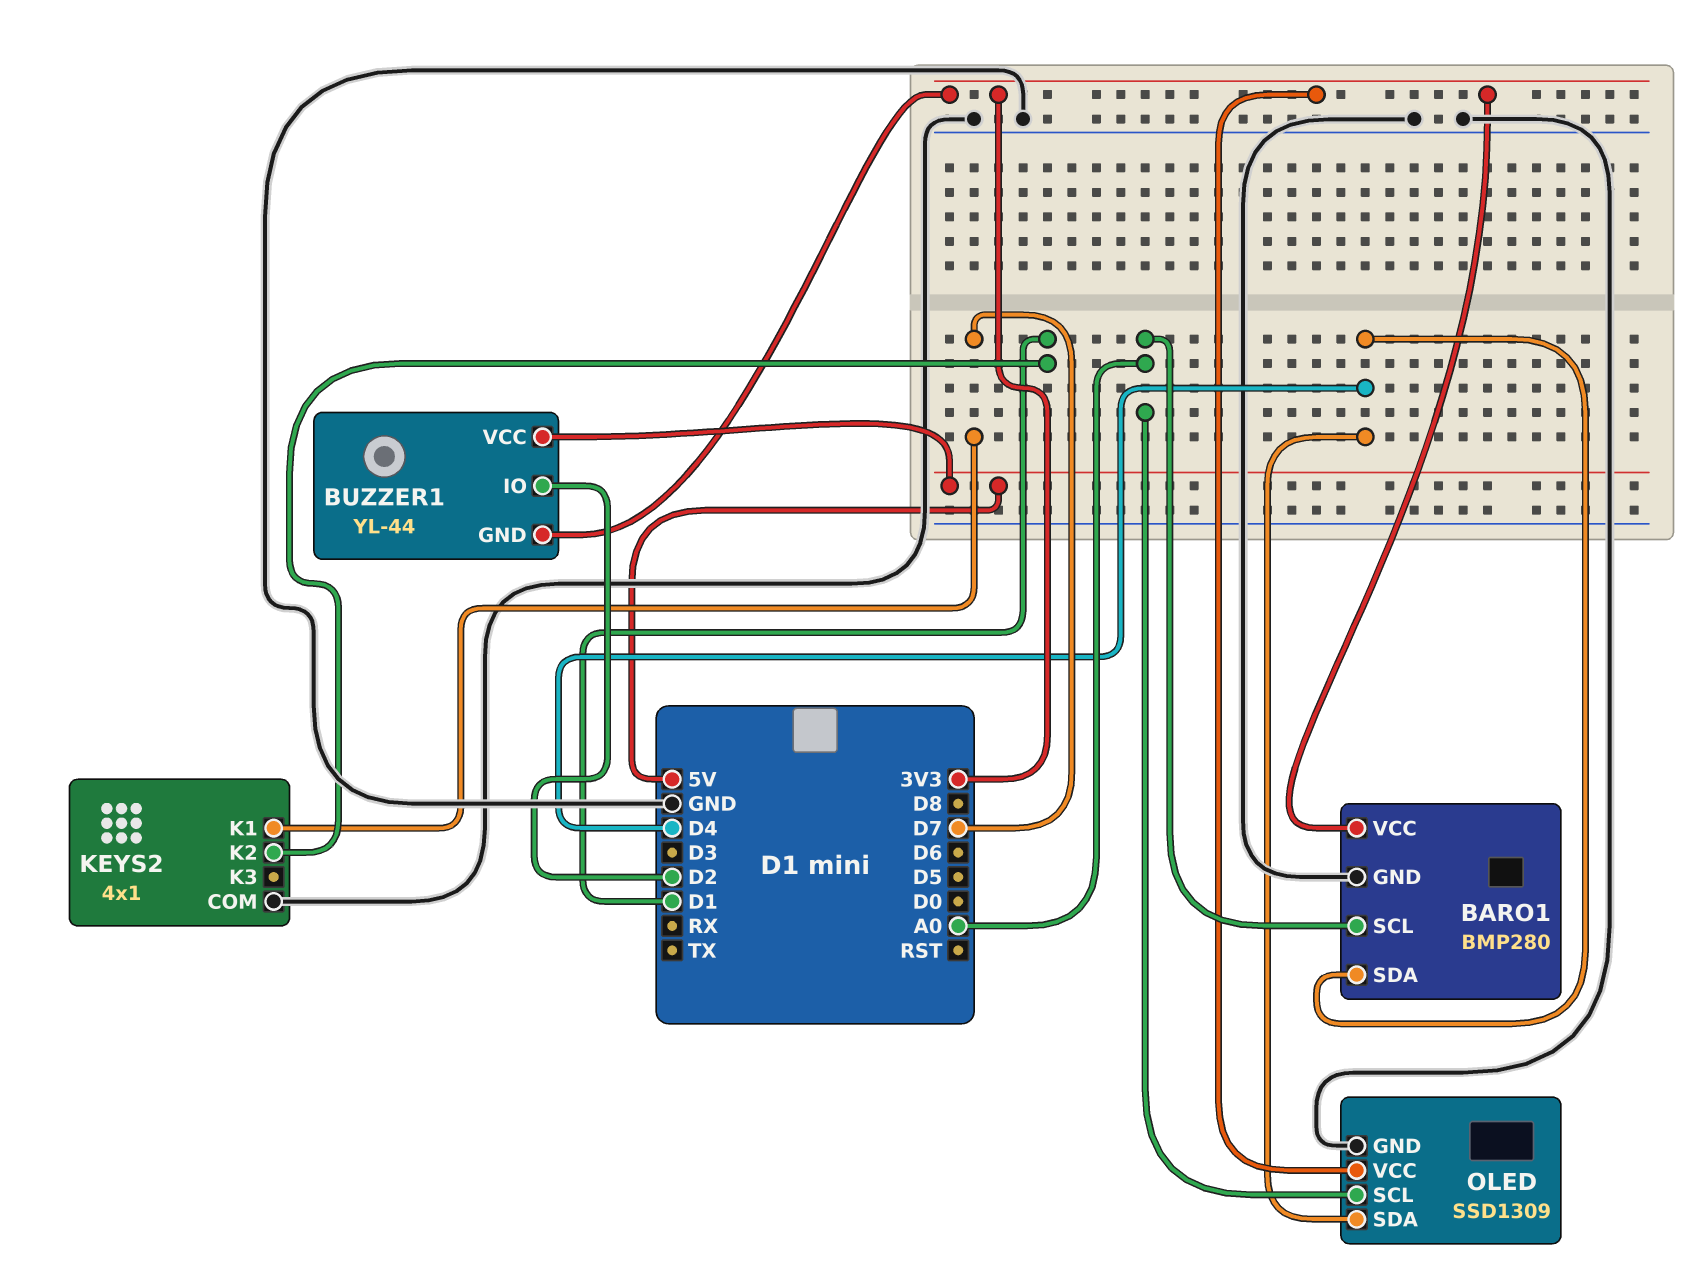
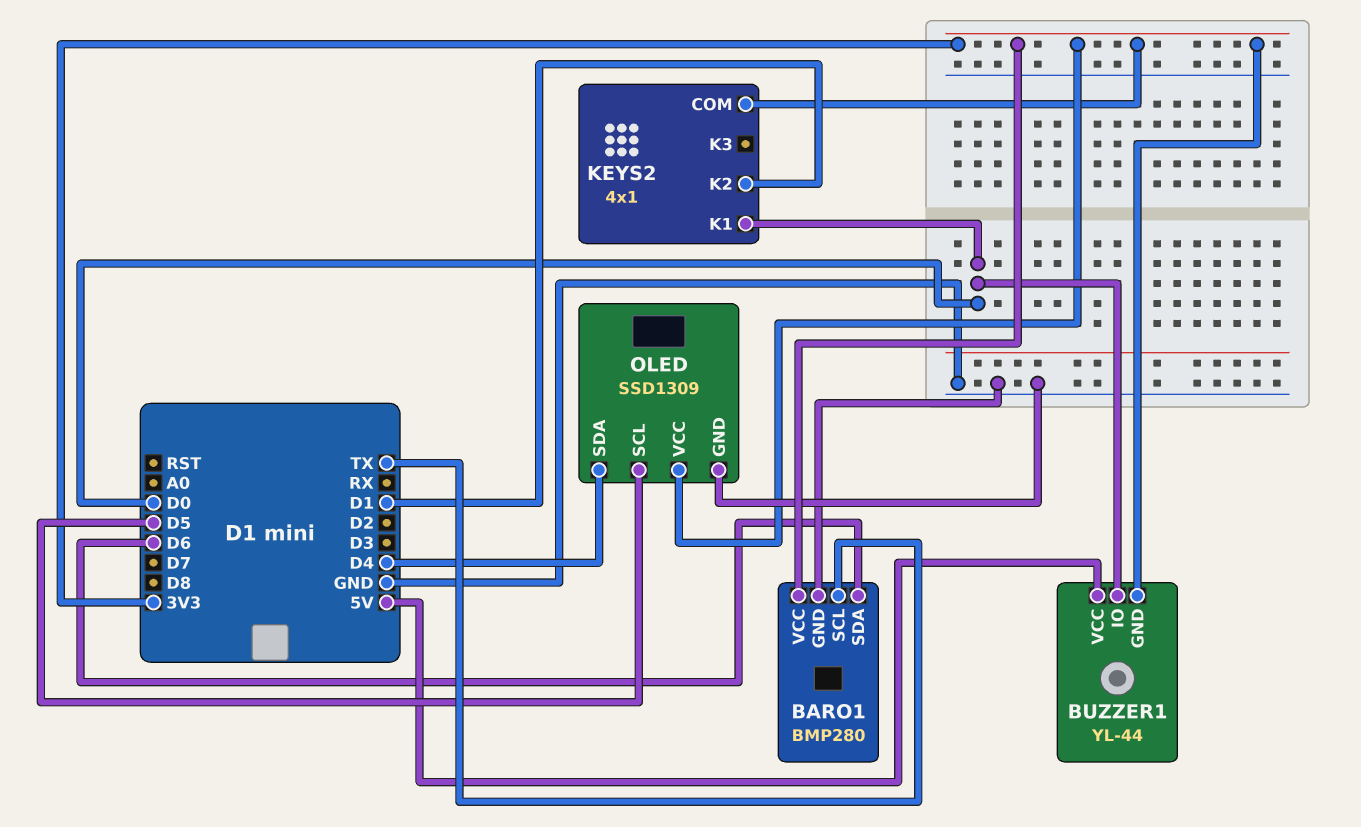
BARO1 pin SCL: A0 -> TX
BARO1 pin SDA: D4 -> D6
BUZZER1 pin IO: D2 -> D0
KEYS2 pin COM: GND -> 3V3
KEYS2 pin K1: D7 -> D0
OLED pin SCL: A0 -> D5

